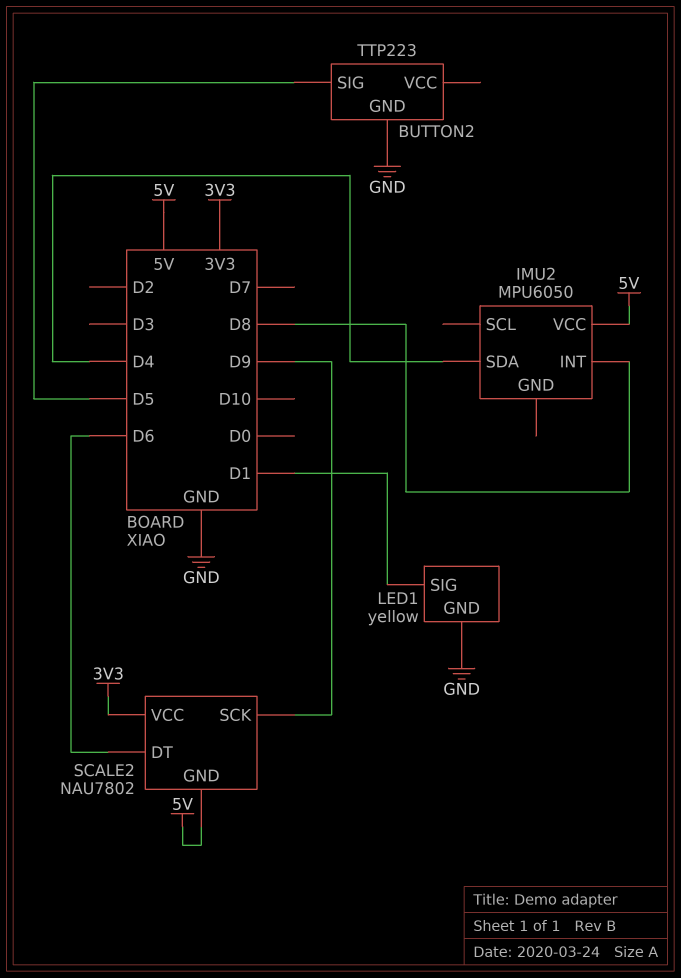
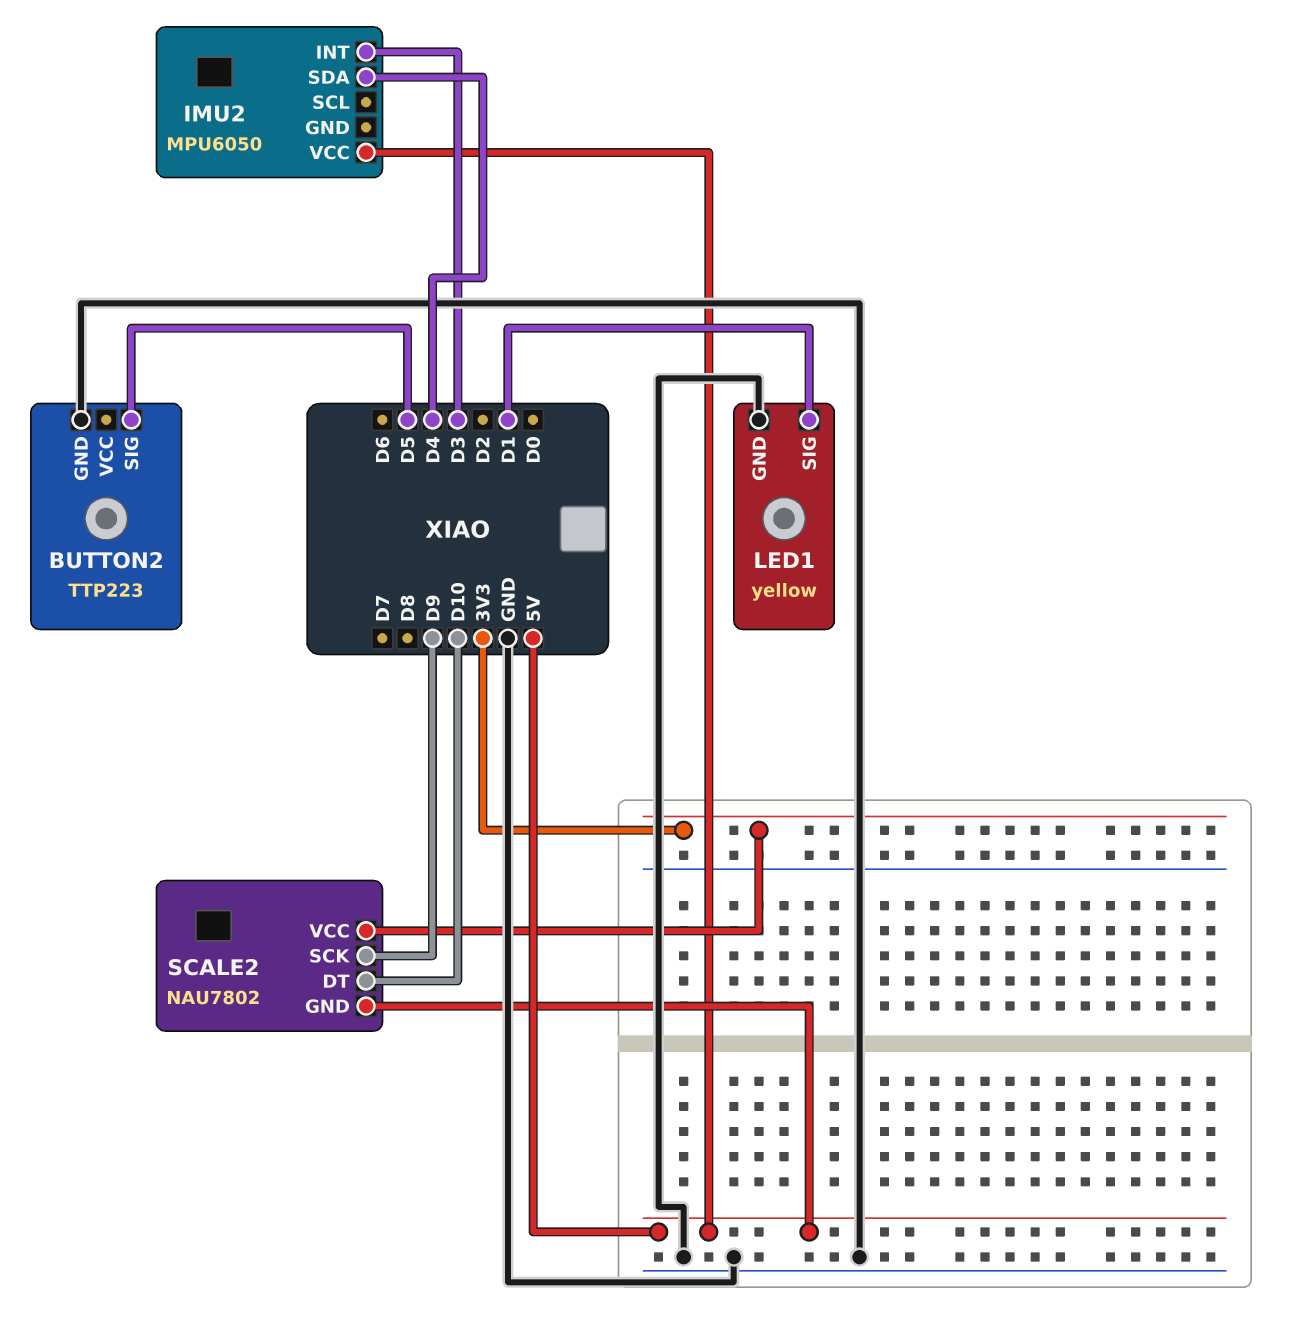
IMU2 pin INT: D8 -> D3
SCALE2 pin DT: D6 -> D10

